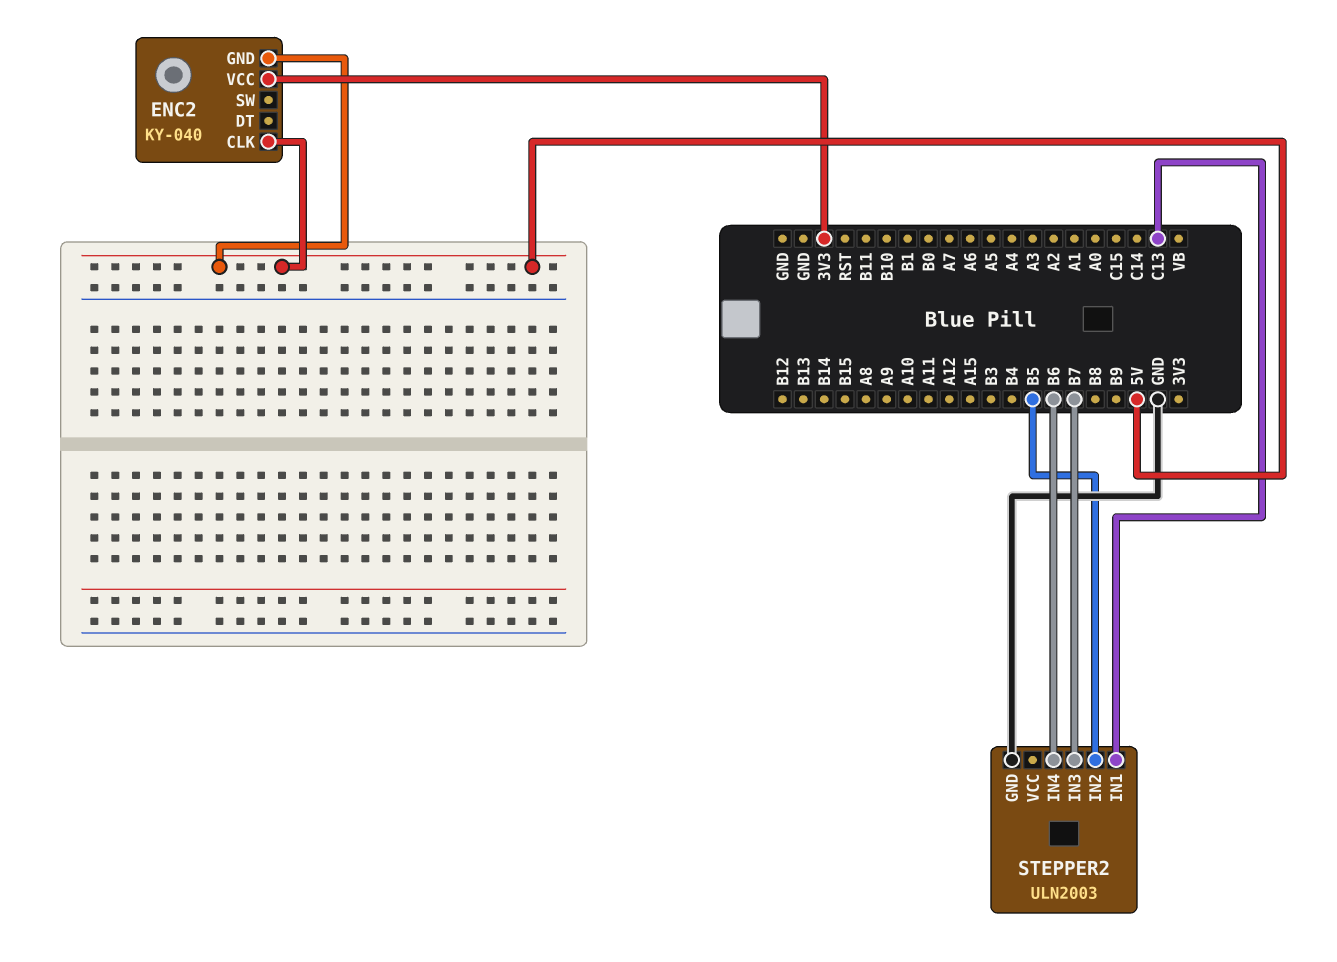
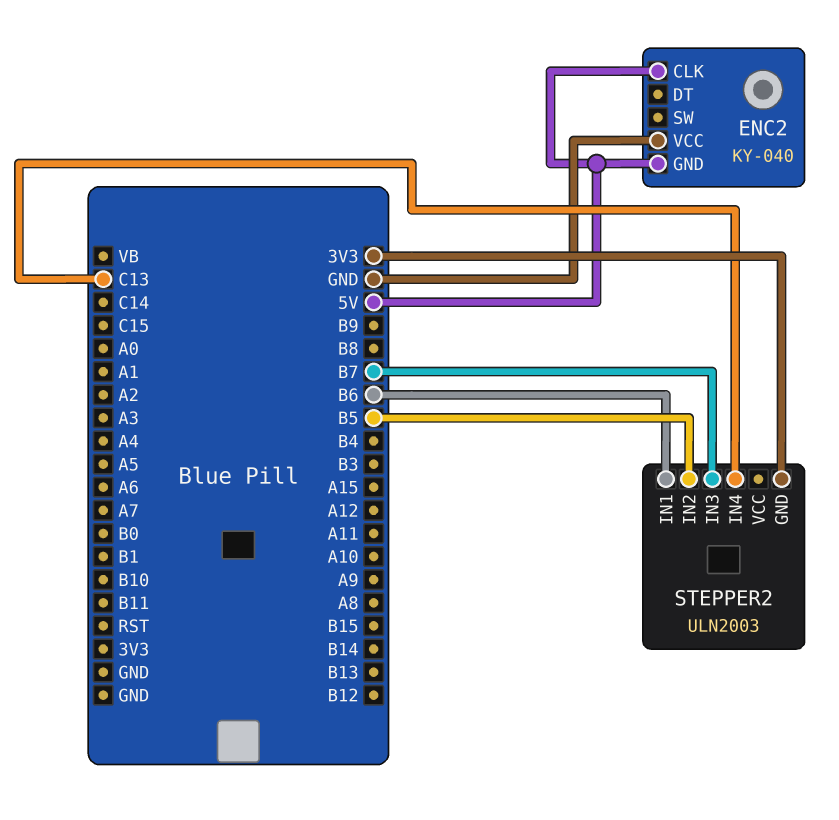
ENC2 pin VCC: 3V3 -> GND
STEPPER2 pin GND: GND -> 3V3
STEPPER2 pin IN1: C13 -> B6
STEPPER2 pin IN4: B6 -> C13

